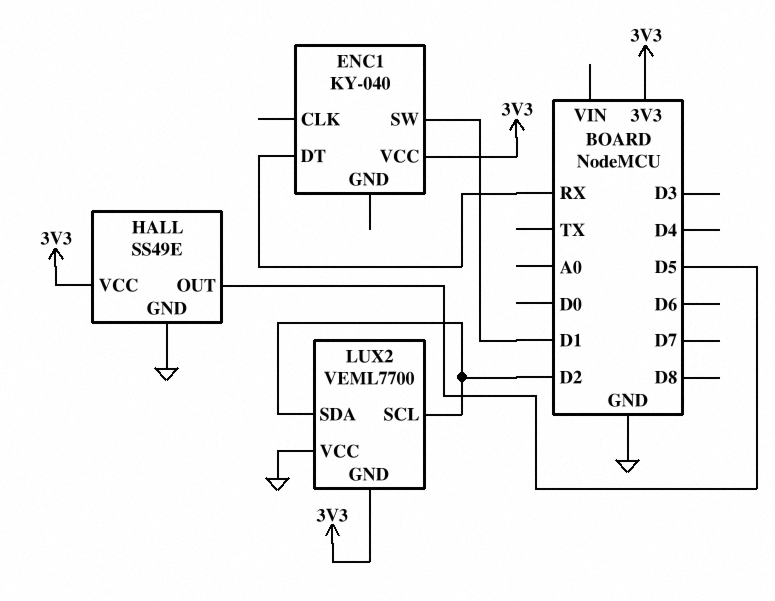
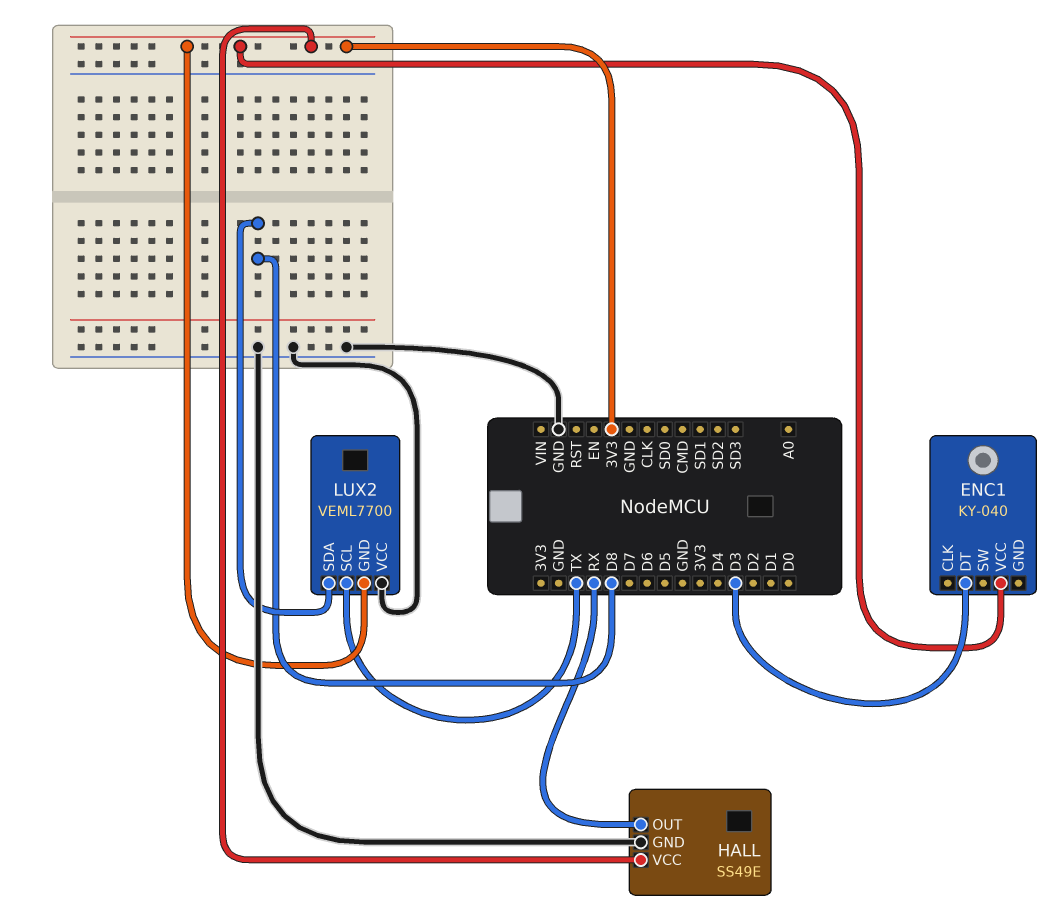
ENC1 pin DT: RX -> D3
ENC1 pin SW: D1 -> none
HALL pin OUT: D5 -> RX
LUX2 pin SCL: D2 -> TX
LUX2 pin SDA: D2 -> D8

